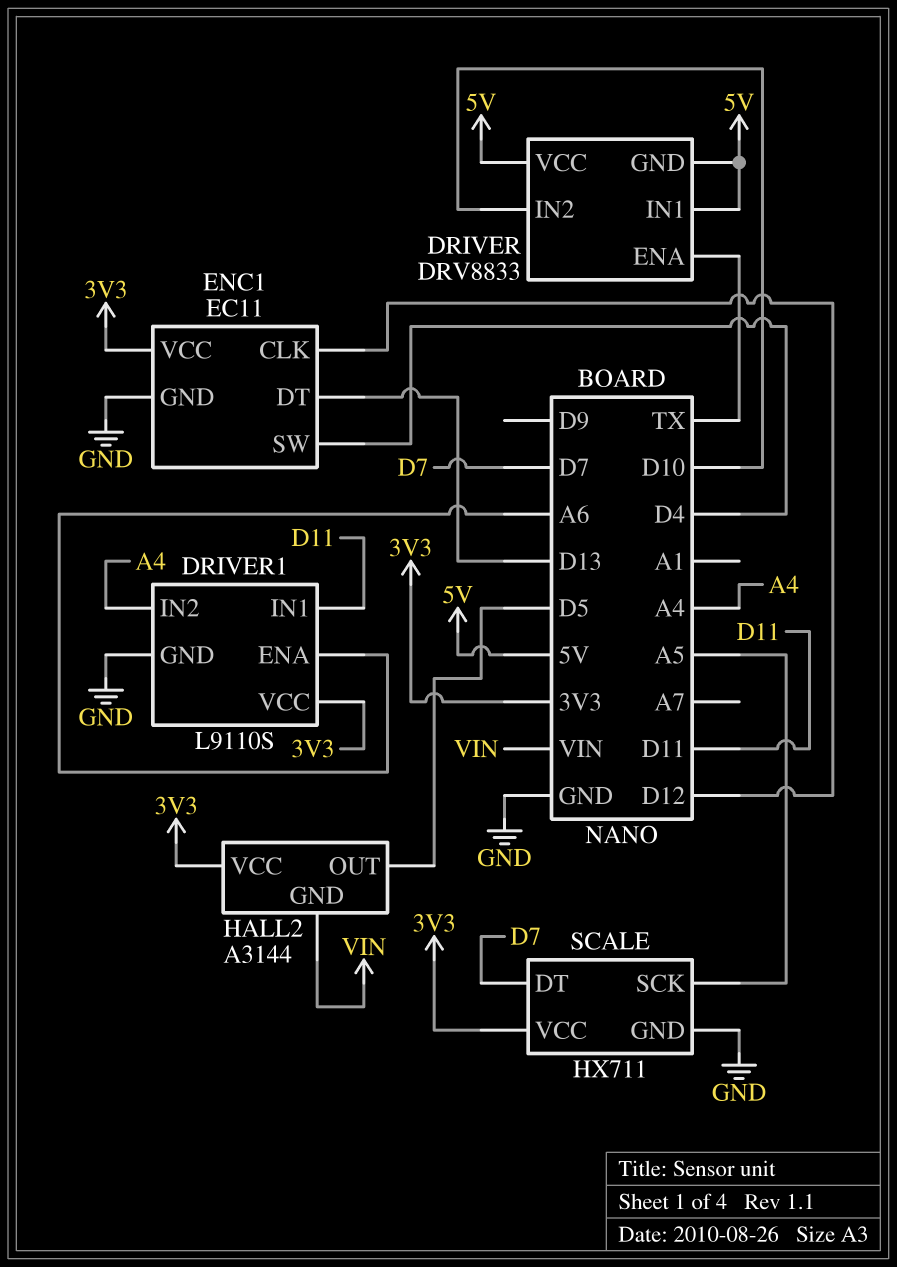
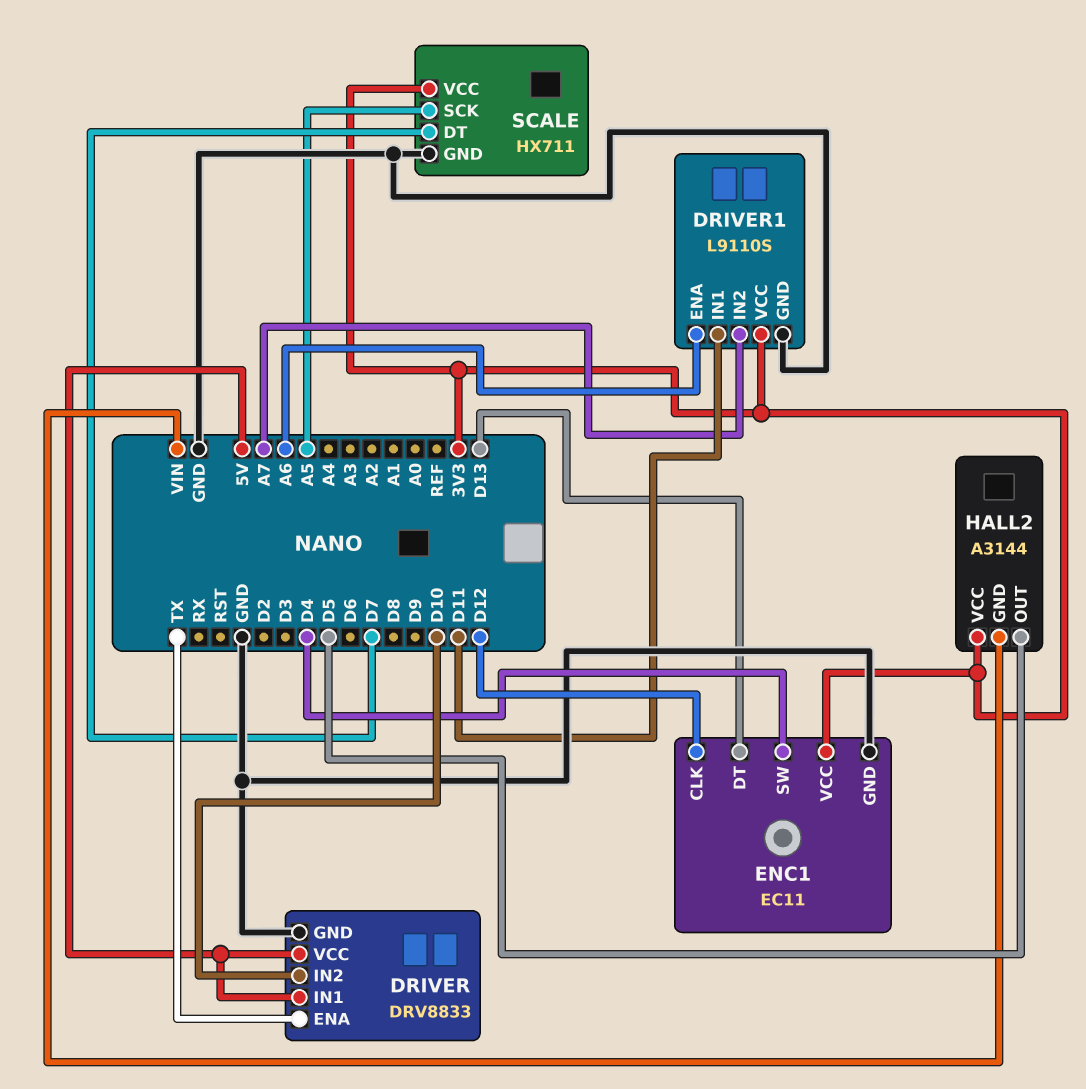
DRIVER pin GND: 5V -> GND
DRIVER1 pin IN2: A4 -> A7

